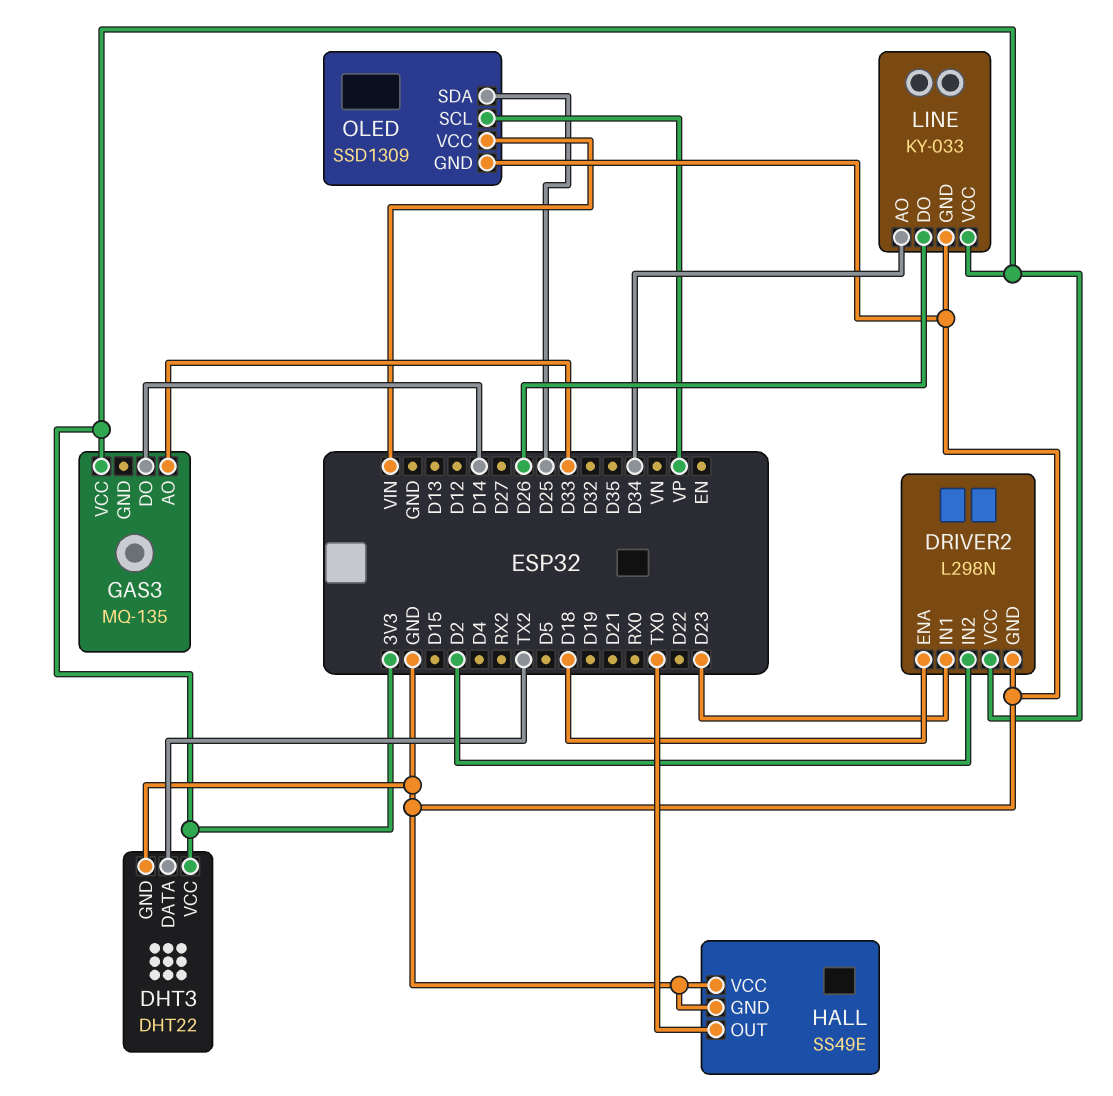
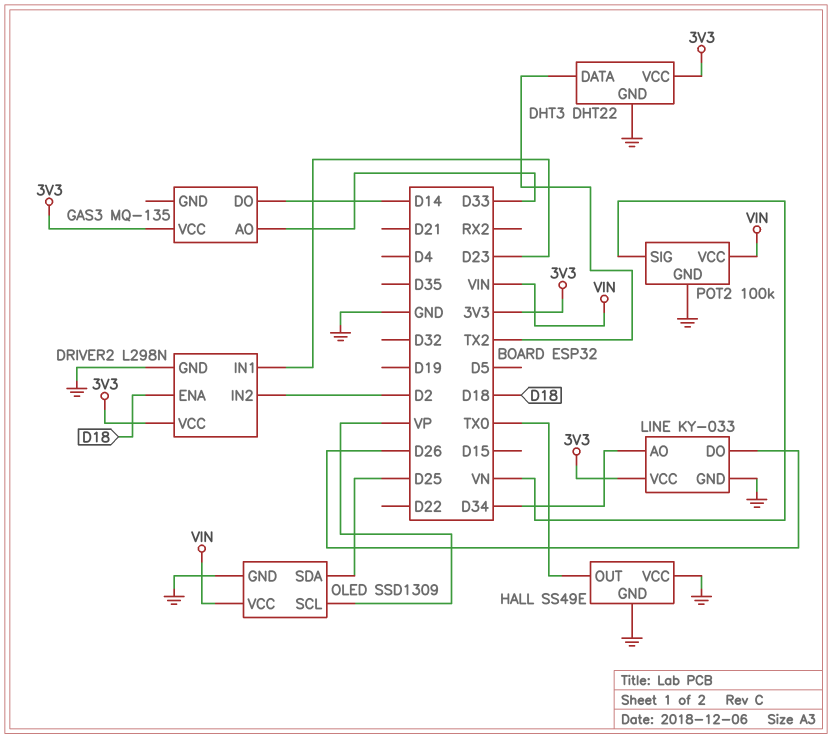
POT2: none -> 100k
POT2 pin GND: none -> GND
POT2 pin SIG: none -> VN
POT2 pin VCC: none -> VIN

